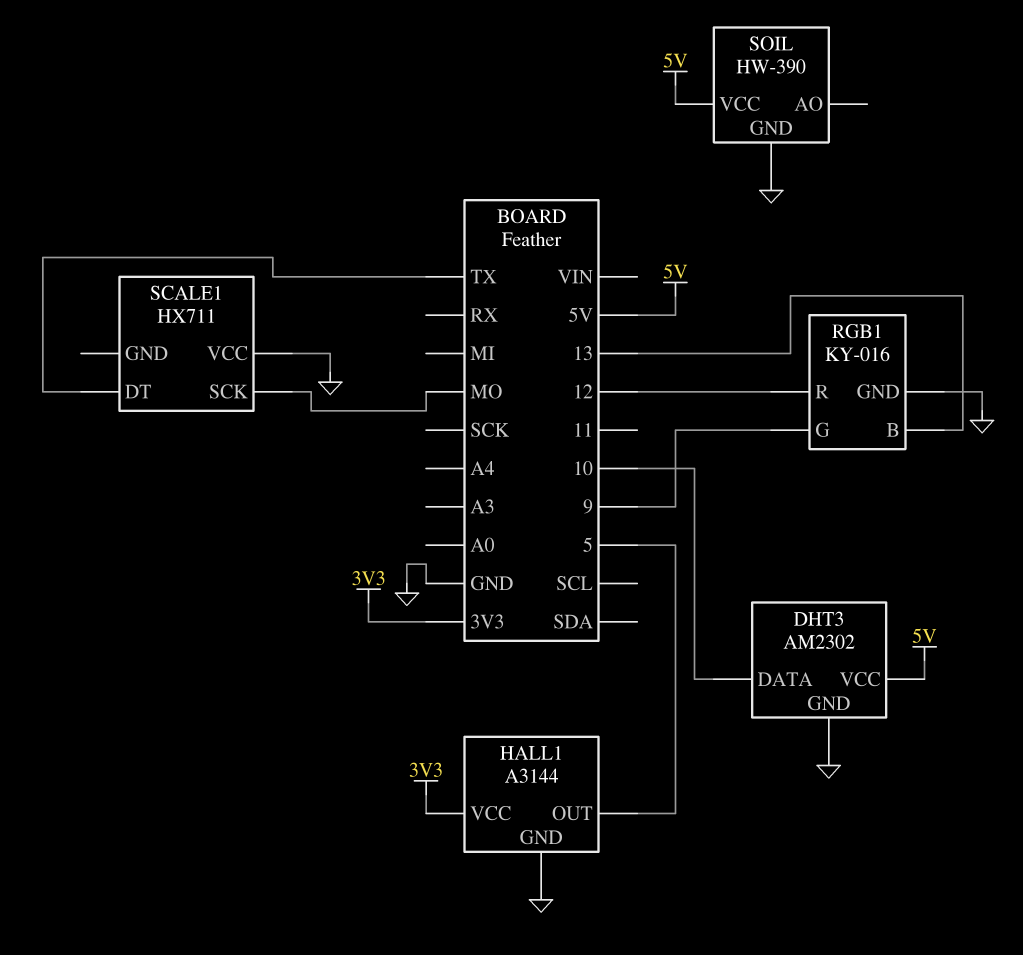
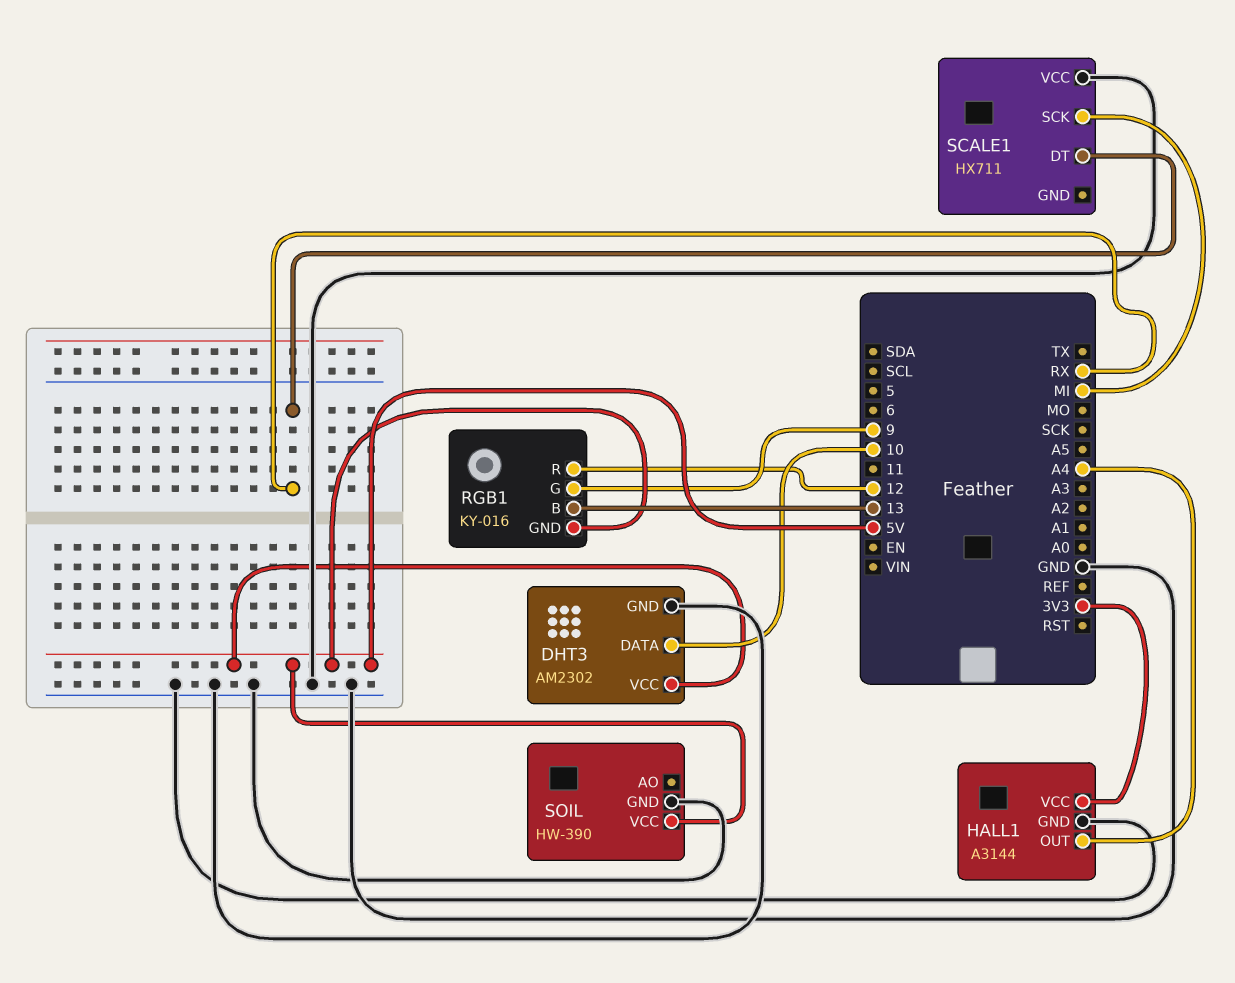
HALL1 pin OUT: 5 -> A4
RGB1 pin GND: GND -> 5V
SCALE1 pin DT: TX -> RX
SCALE1 pin SCK: MO -> MI

